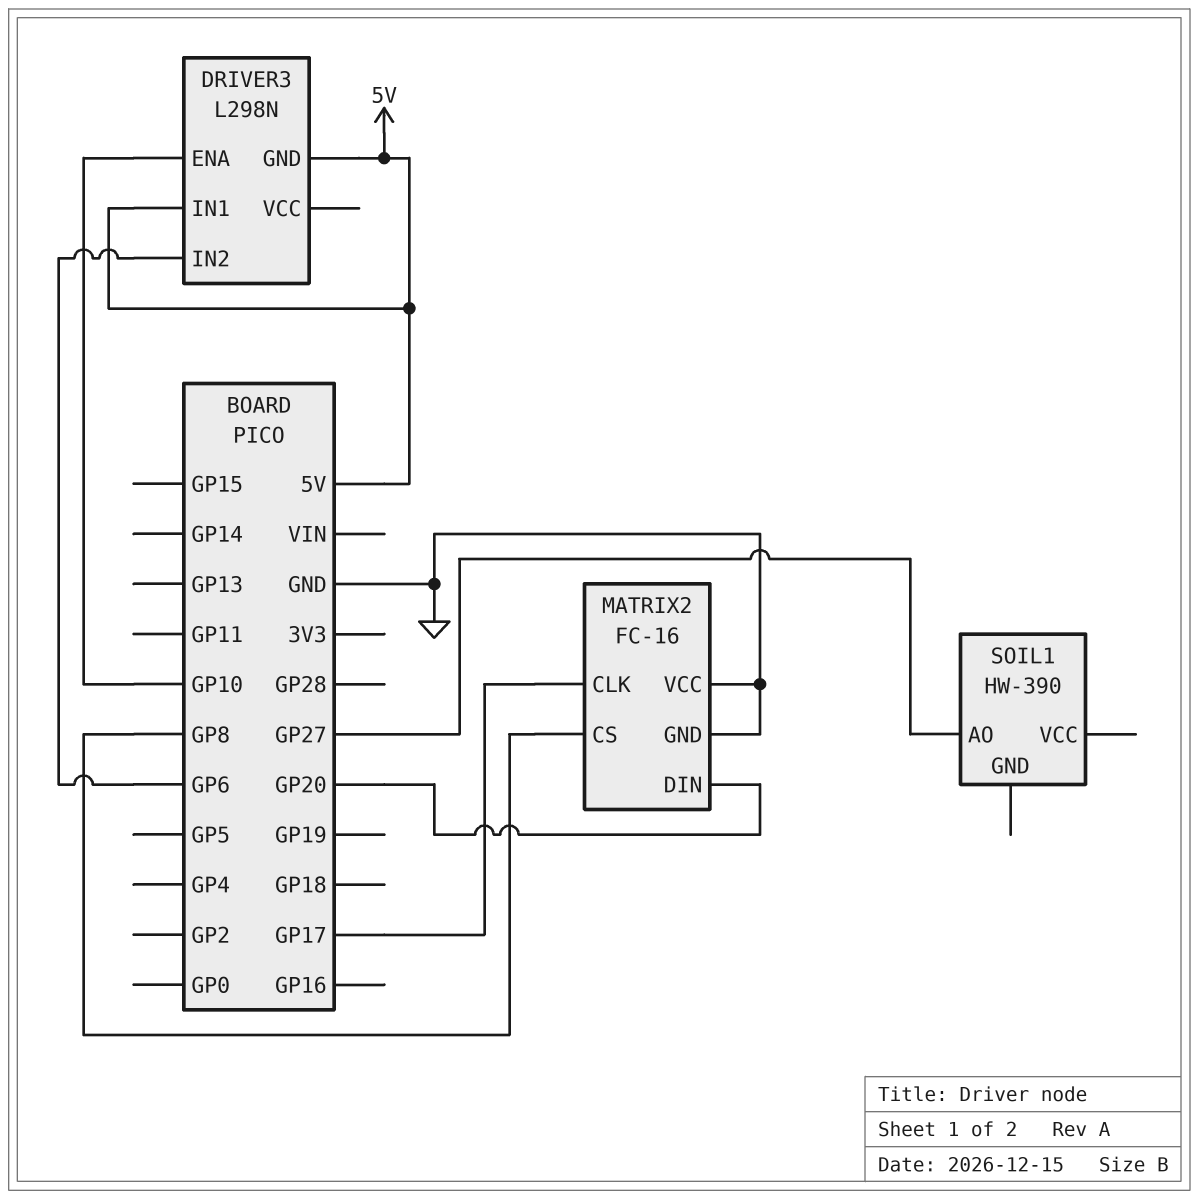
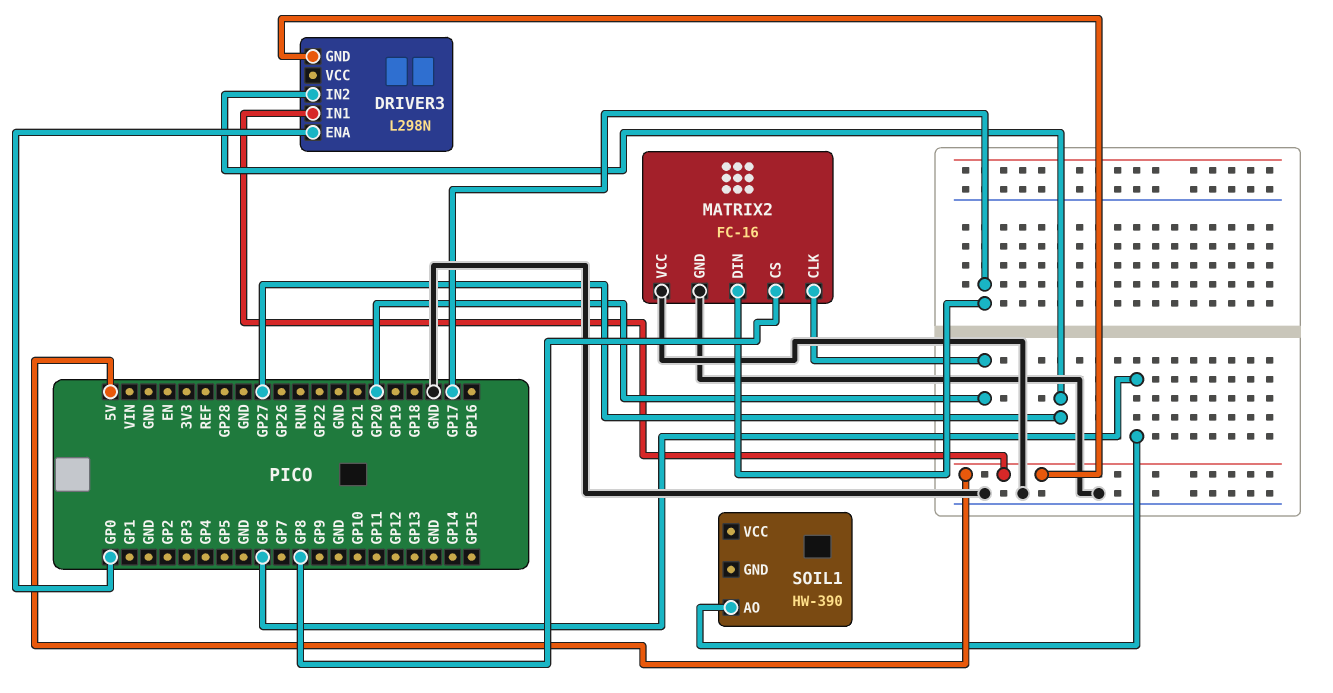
DRIVER3 pin ENA: GP10 -> GP0
DRIVER3 pin IN2: GP6 -> GP27
MATRIX2 pin CLK: GP17 -> GP20
MATRIX2 pin DIN: GP20 -> GP17
SOIL1 pin AO: GP27 -> GP6

